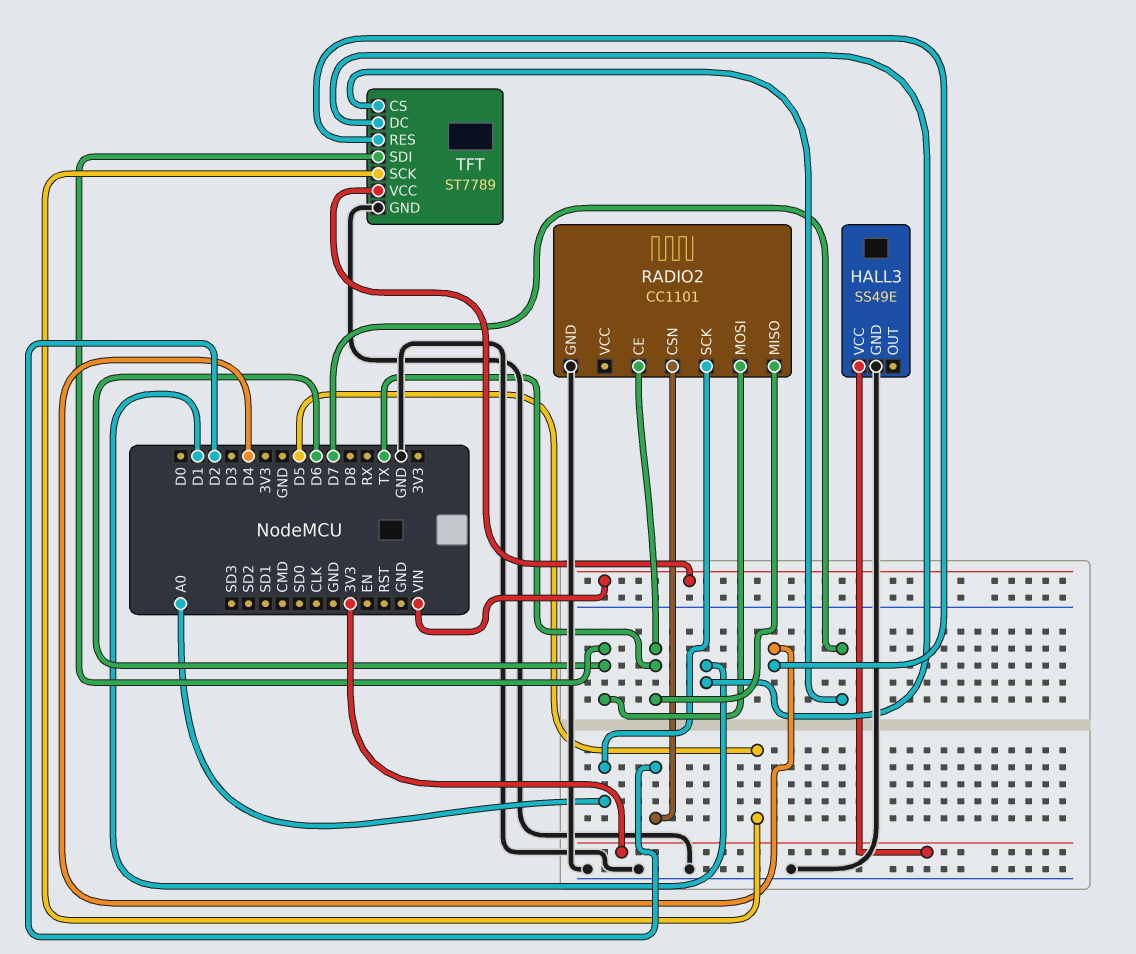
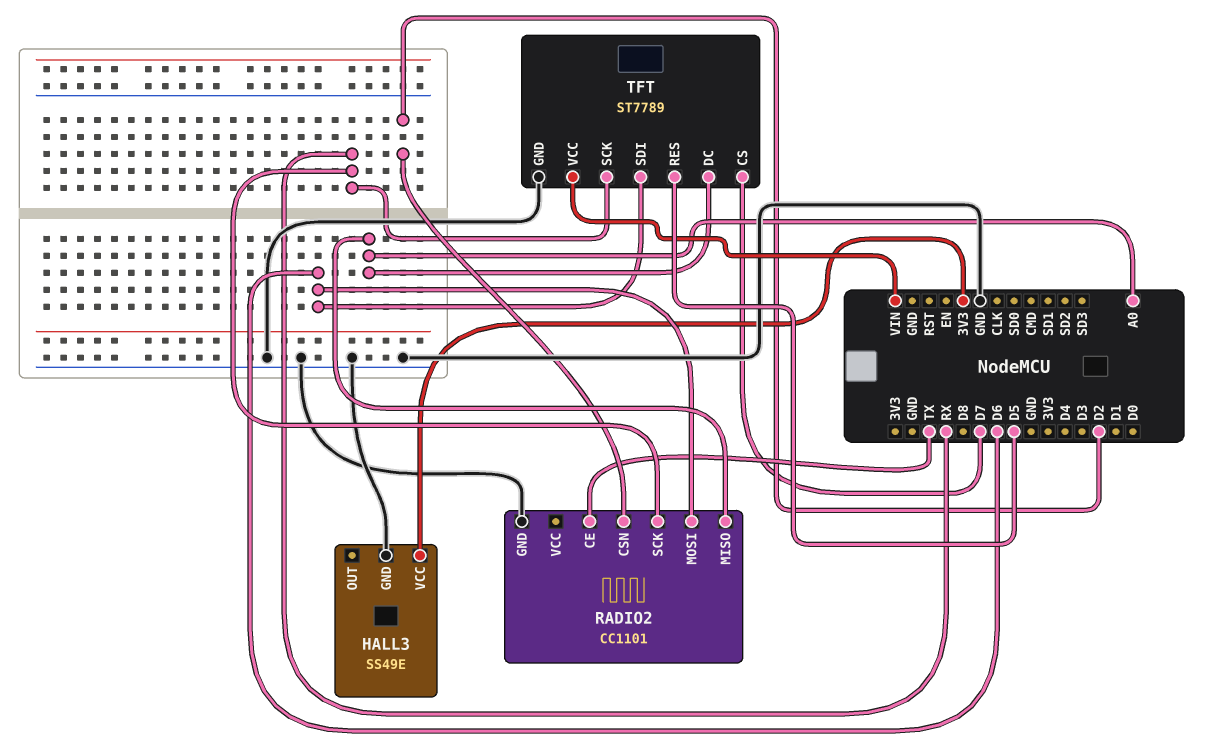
RADIO2 pin MISO: TX -> A0
RADIO2 pin SCK: A0 -> RX
TFT pin DC: D1 -> A0
TFT pin RES: D4 -> D5
TFT pin SCK: D5 -> RX

